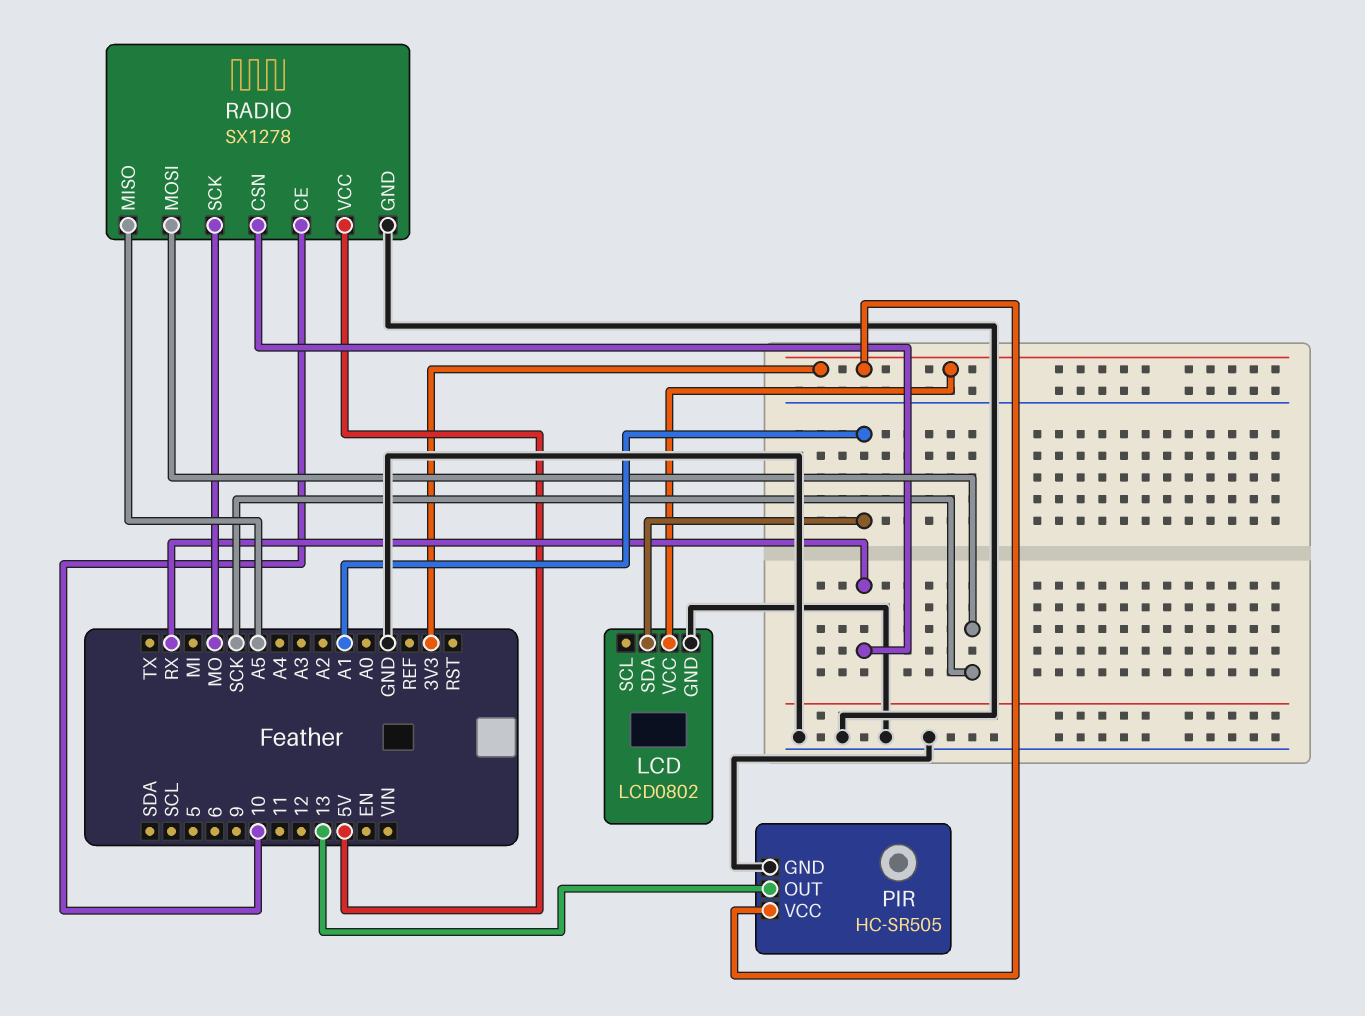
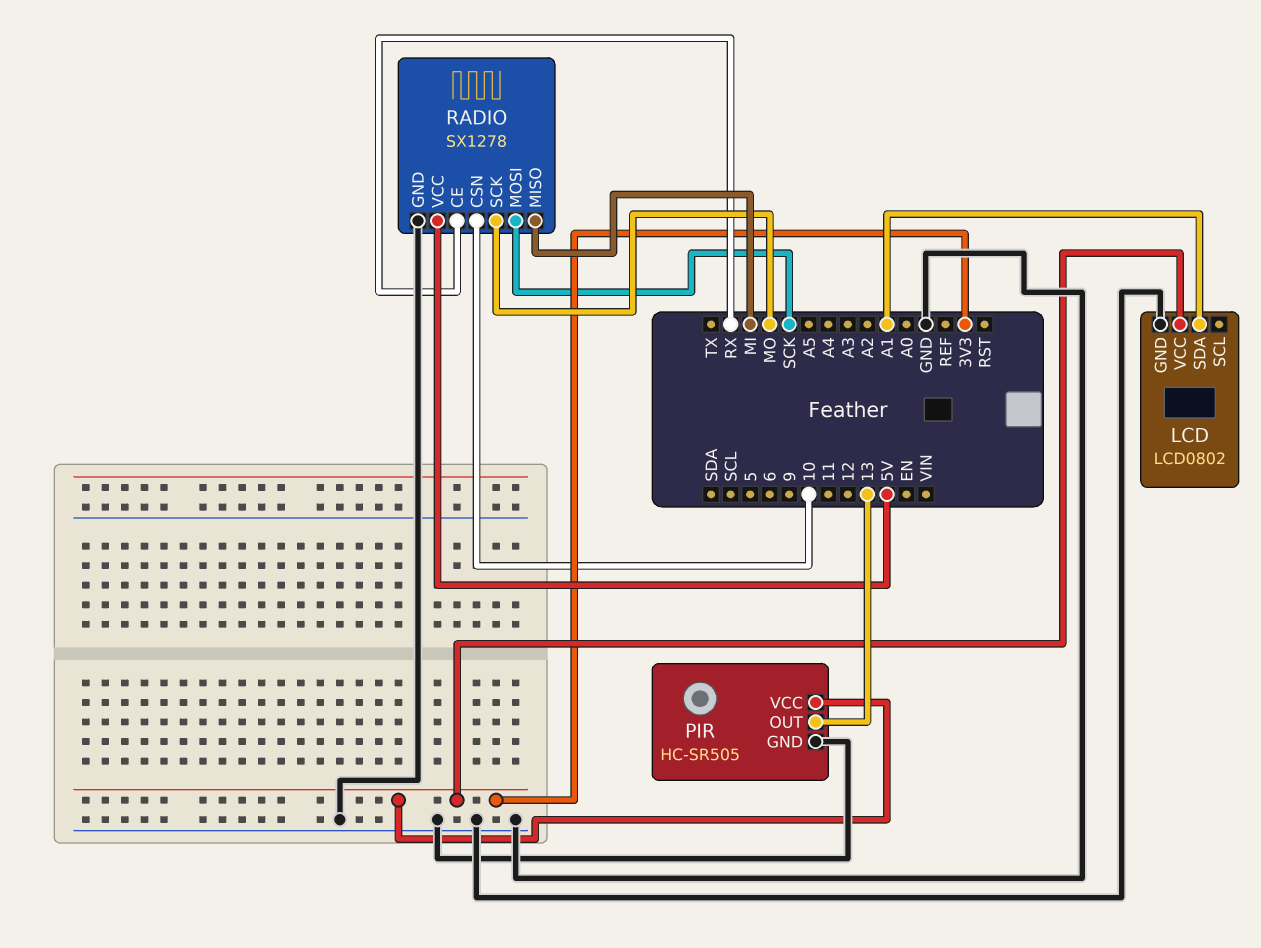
RADIO pin CE: 10 -> RX
RADIO pin CSN: RX -> 10
RADIO pin MISO: A5 -> MI

